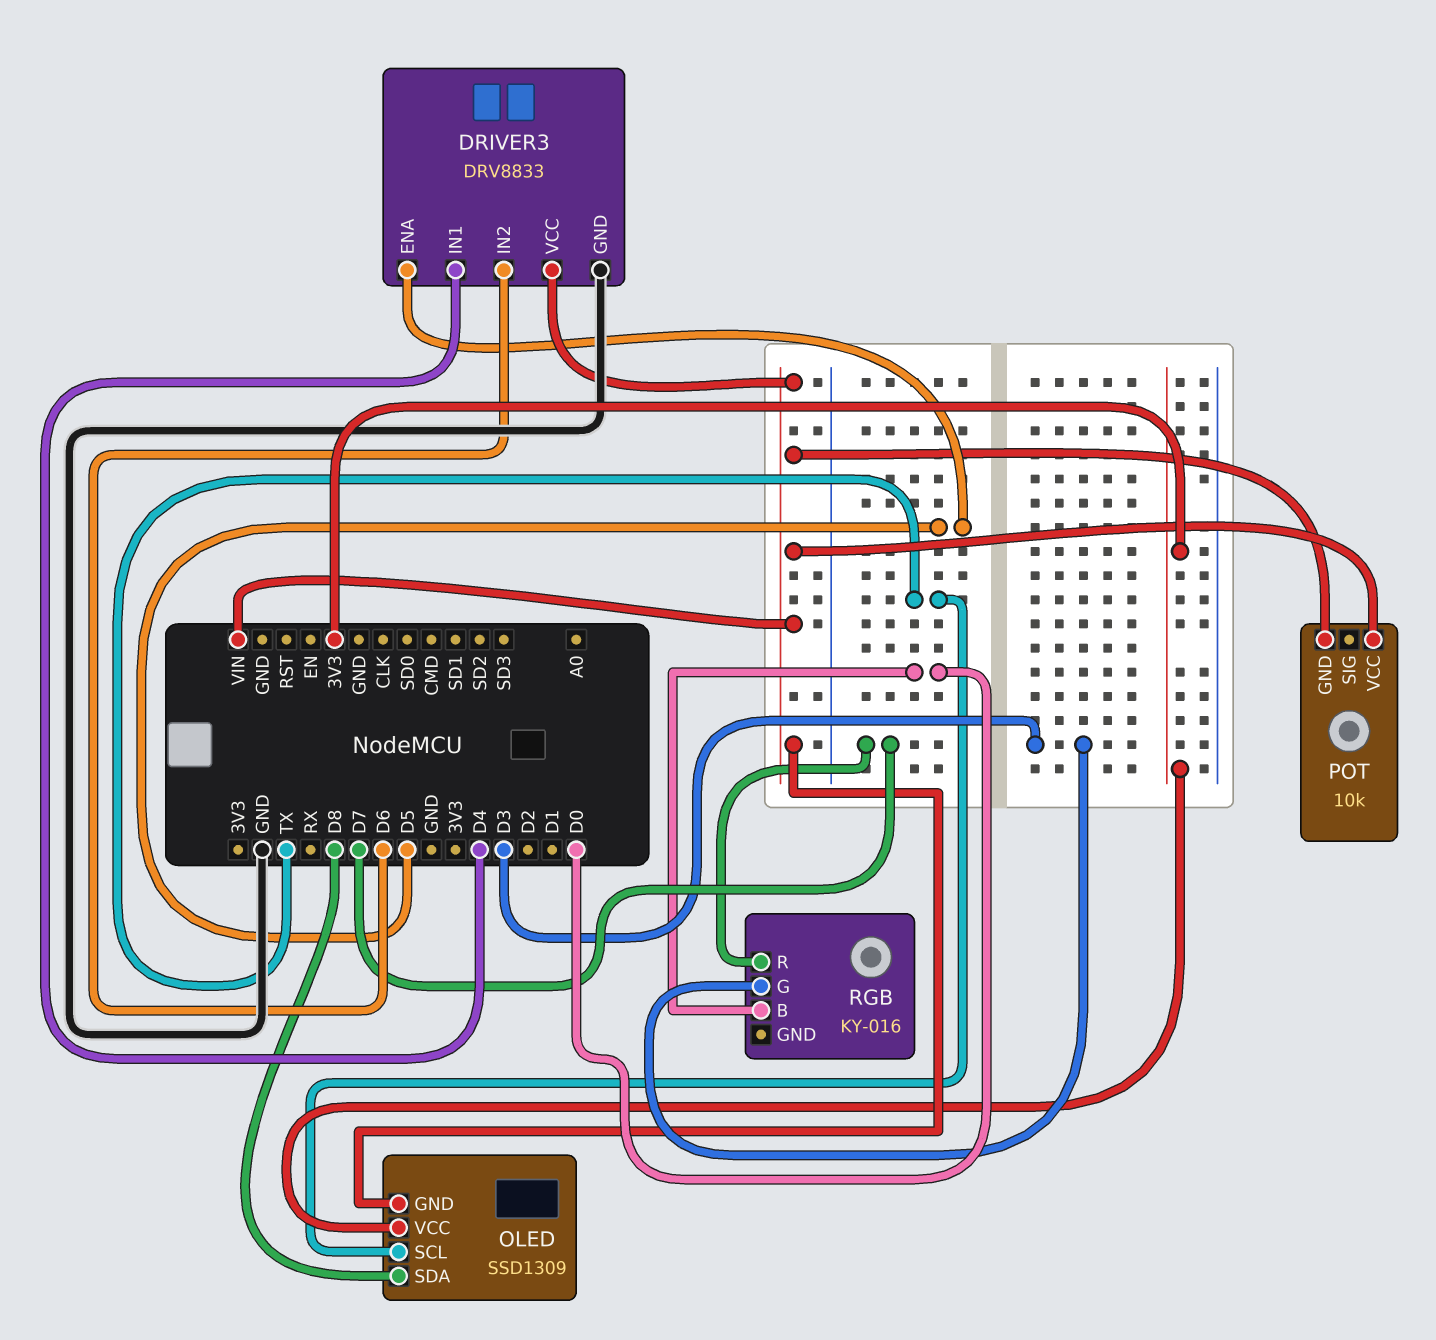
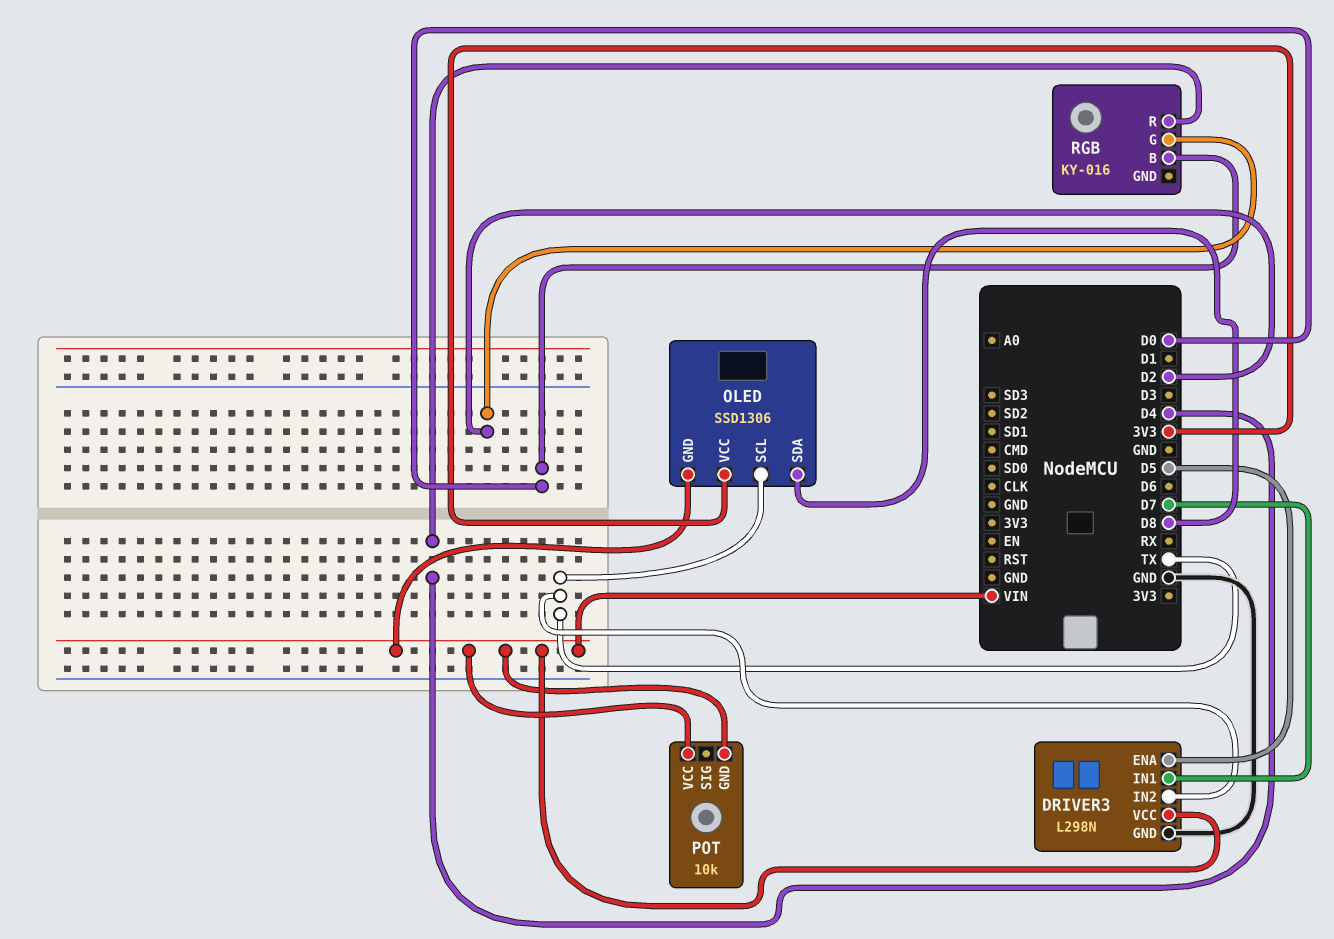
DRIVER3: DRV8833 -> L298N
DRIVER3 pin IN1: D4 -> D7
DRIVER3 pin IN2: D6 -> TX
OLED: SSD1309 -> SSD1306
RGB pin G: D3 -> D2
RGB pin R: D7 -> D4

